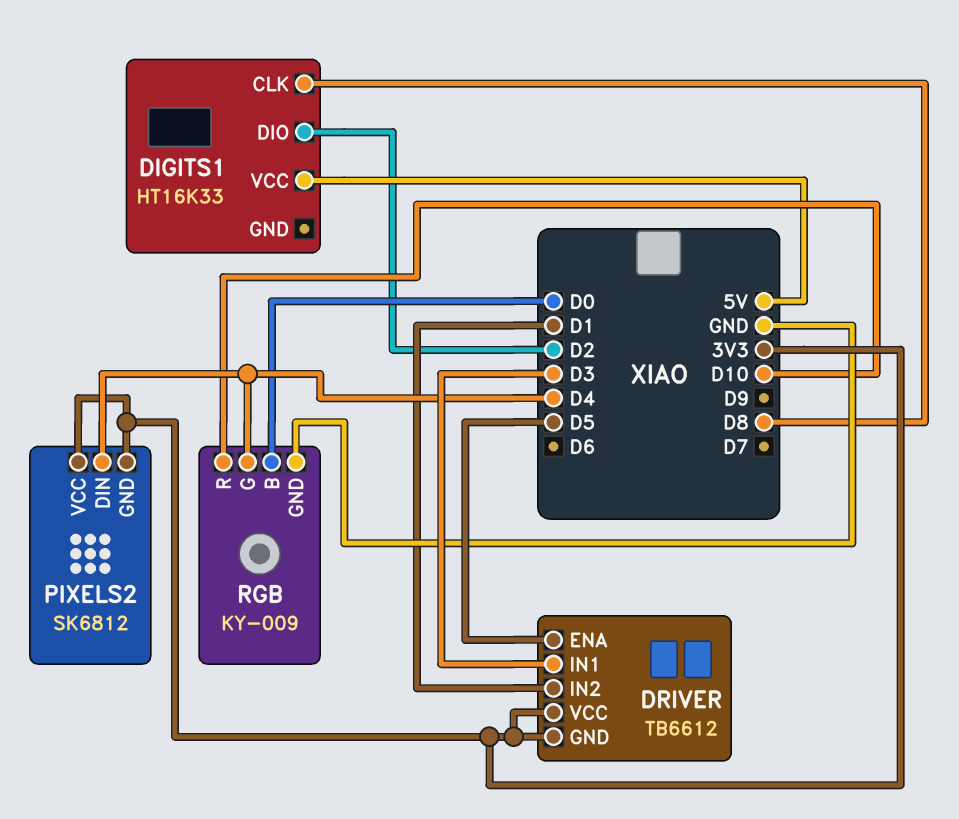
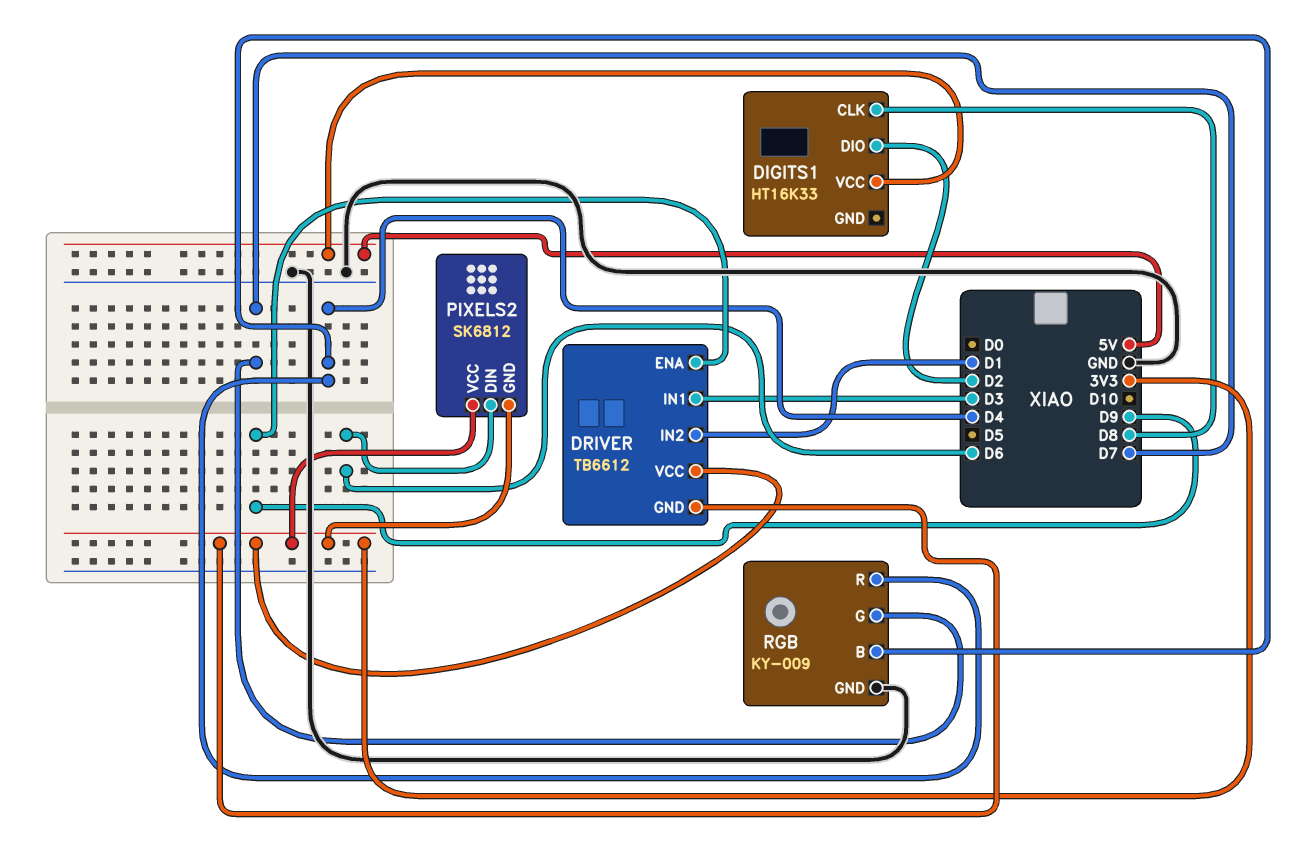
DRIVER pin ENA: D5 -> D9
PIXELS2 pin DIN: D4 -> D6
RGB pin B: D0 -> D4
RGB pin G: D4 -> D7
RGB pin R: D10 -> D4

